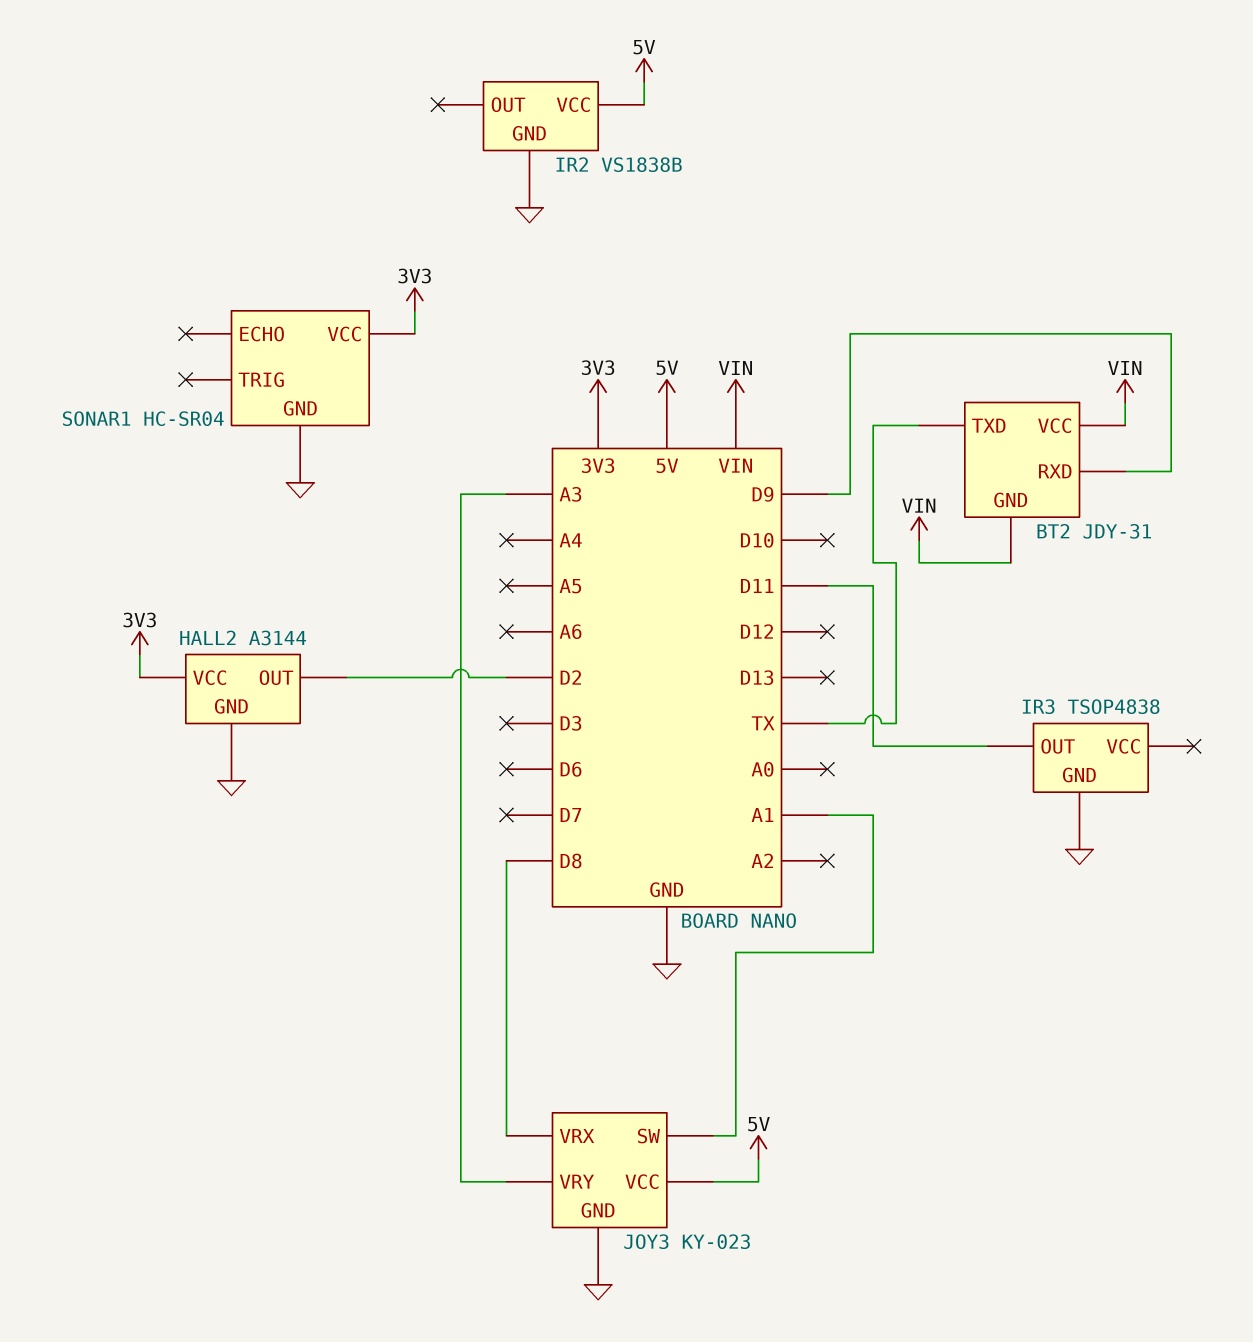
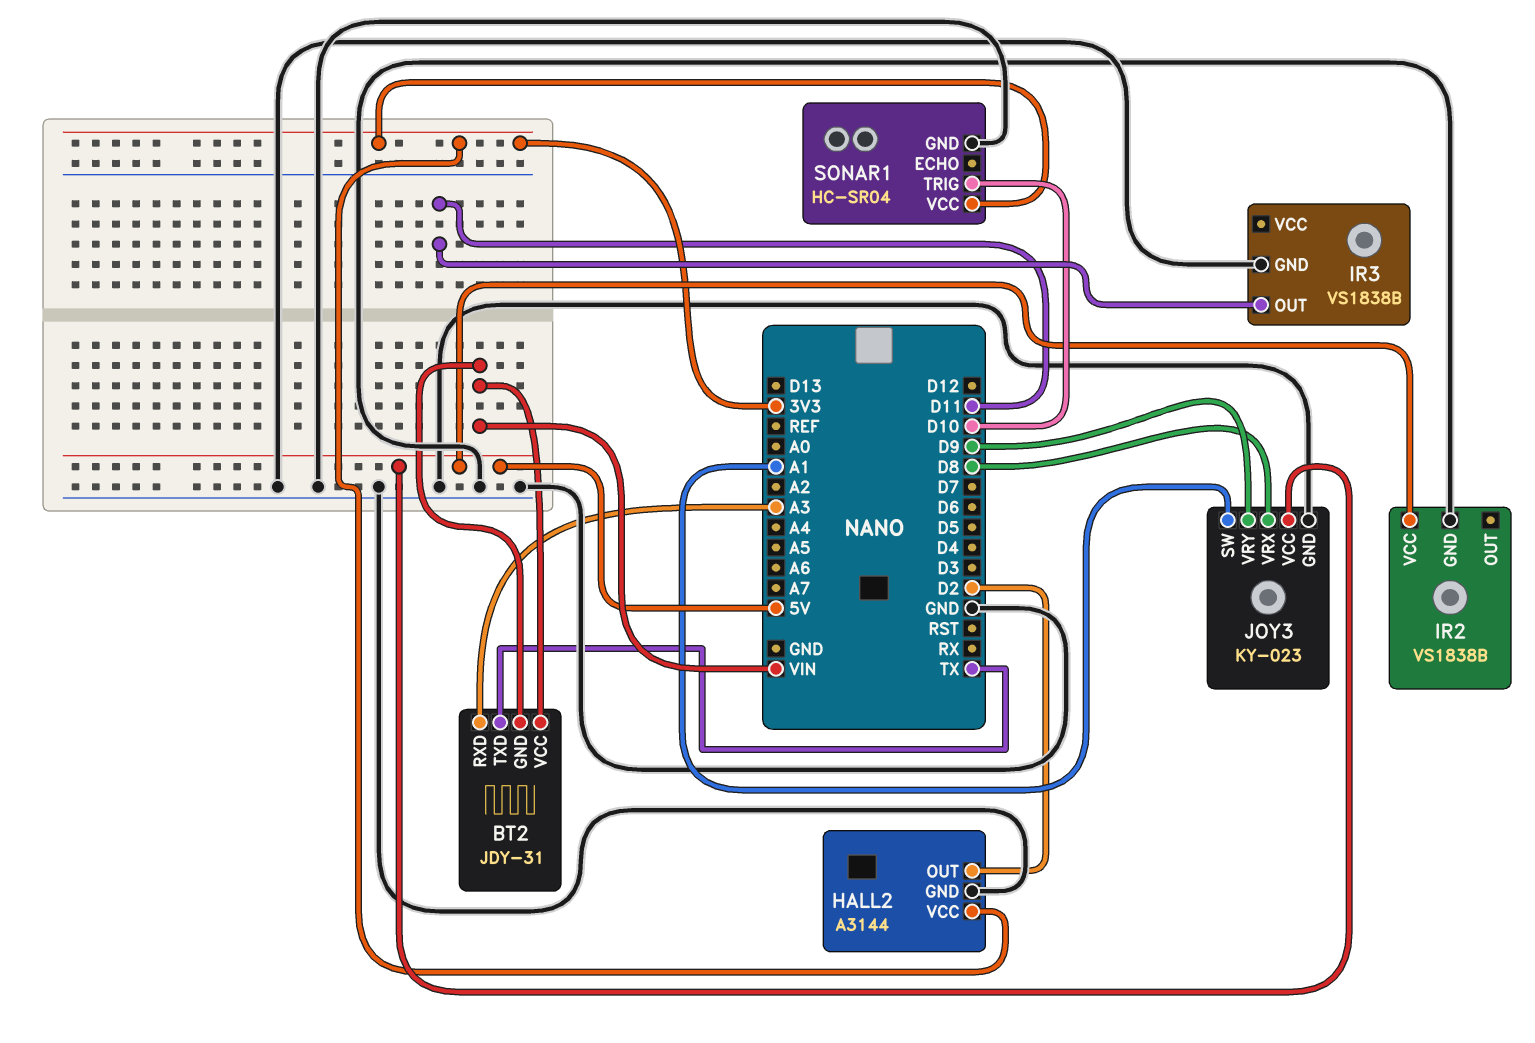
BT2 pin RXD: D9 -> A3
IR3: TSOP4838 -> VS1838B
JOY3 pin VRY: A3 -> D9
SONAR1 pin TRIG: none -> D10

